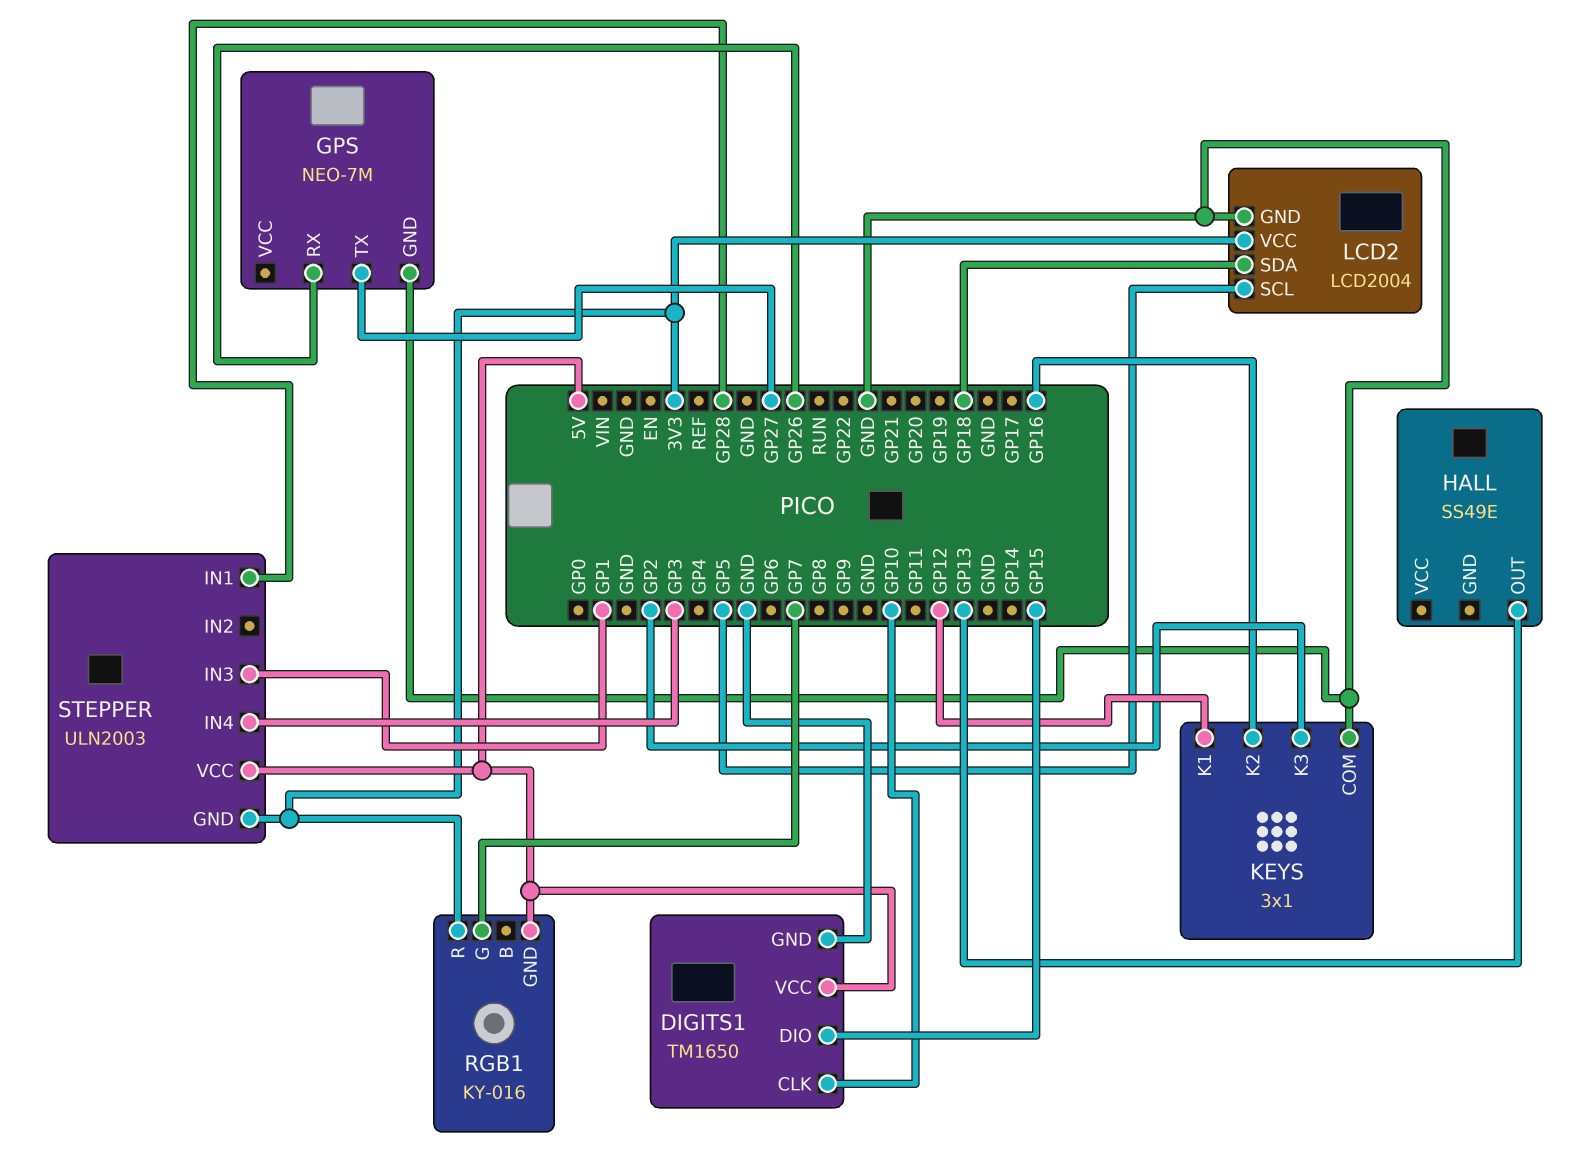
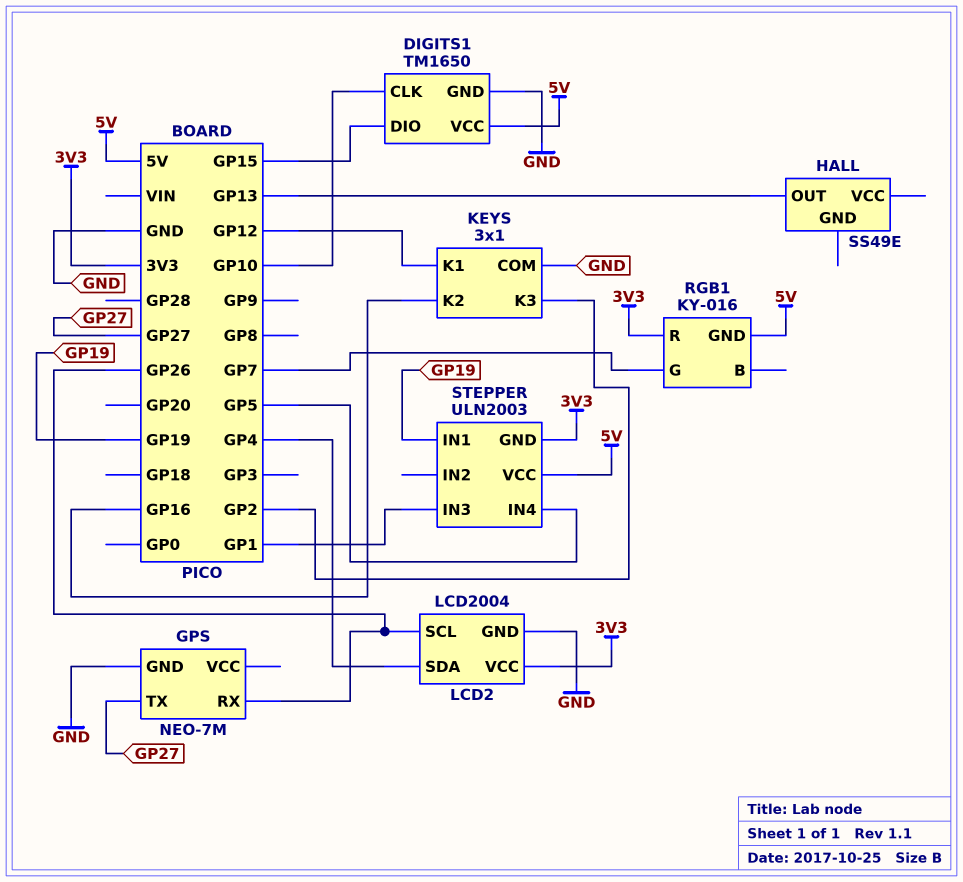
LCD2 pin SCL: GP5 -> GP26
LCD2 pin SDA: GP18 -> GP4
STEPPER pin IN1: GP28 -> GP19
STEPPER pin IN4: GP3 -> GP5

